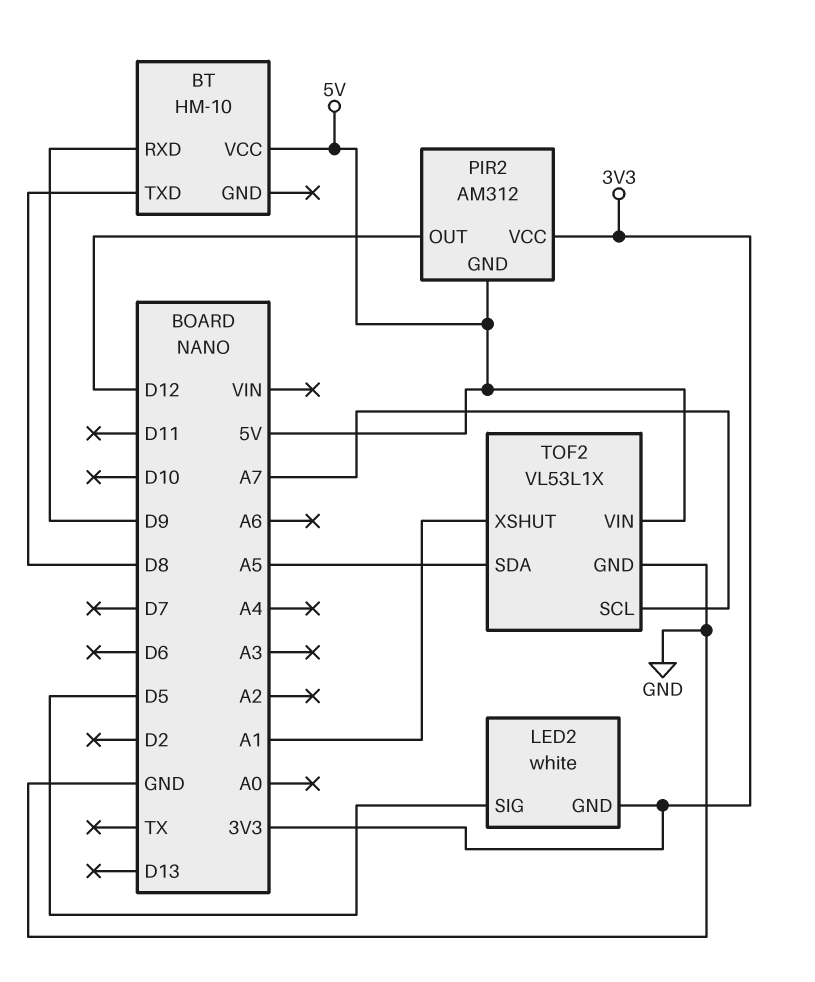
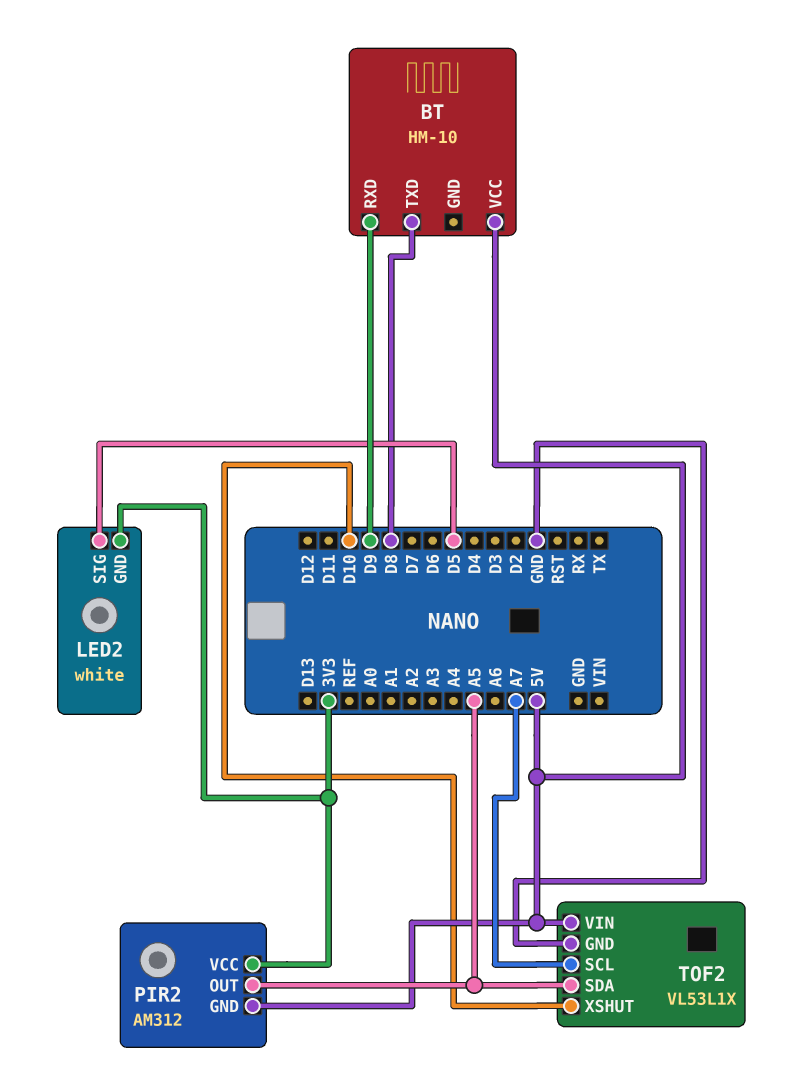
PIR2 pin OUT: D12 -> A5
TOF2 pin XSHUT: A1 -> D10

